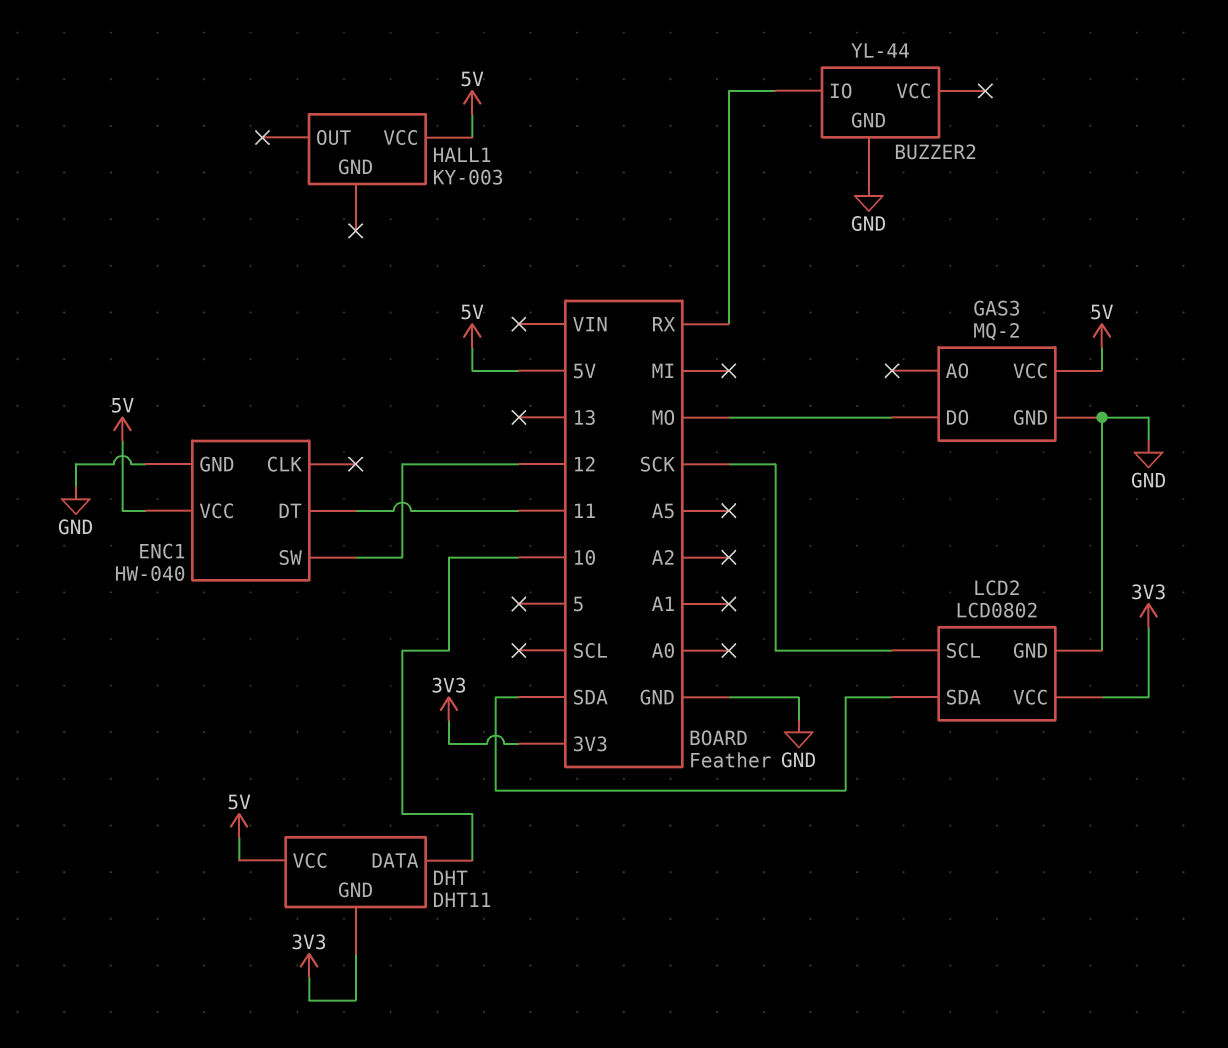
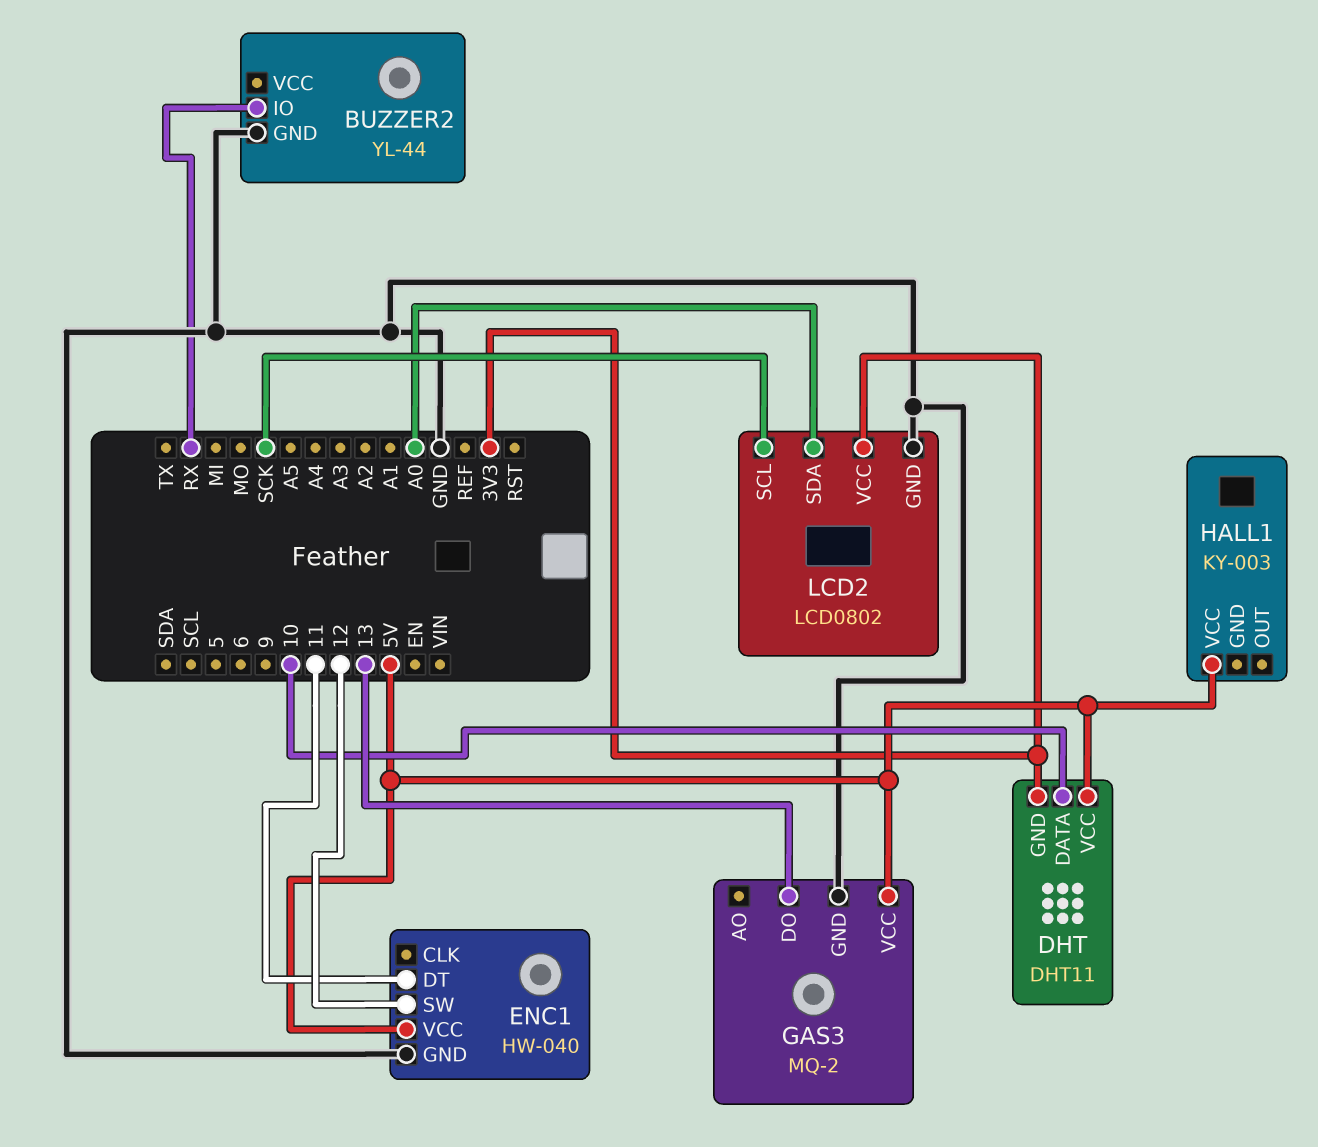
GAS3 pin DO: MO -> 13
LCD2 pin SDA: SDA -> A0

